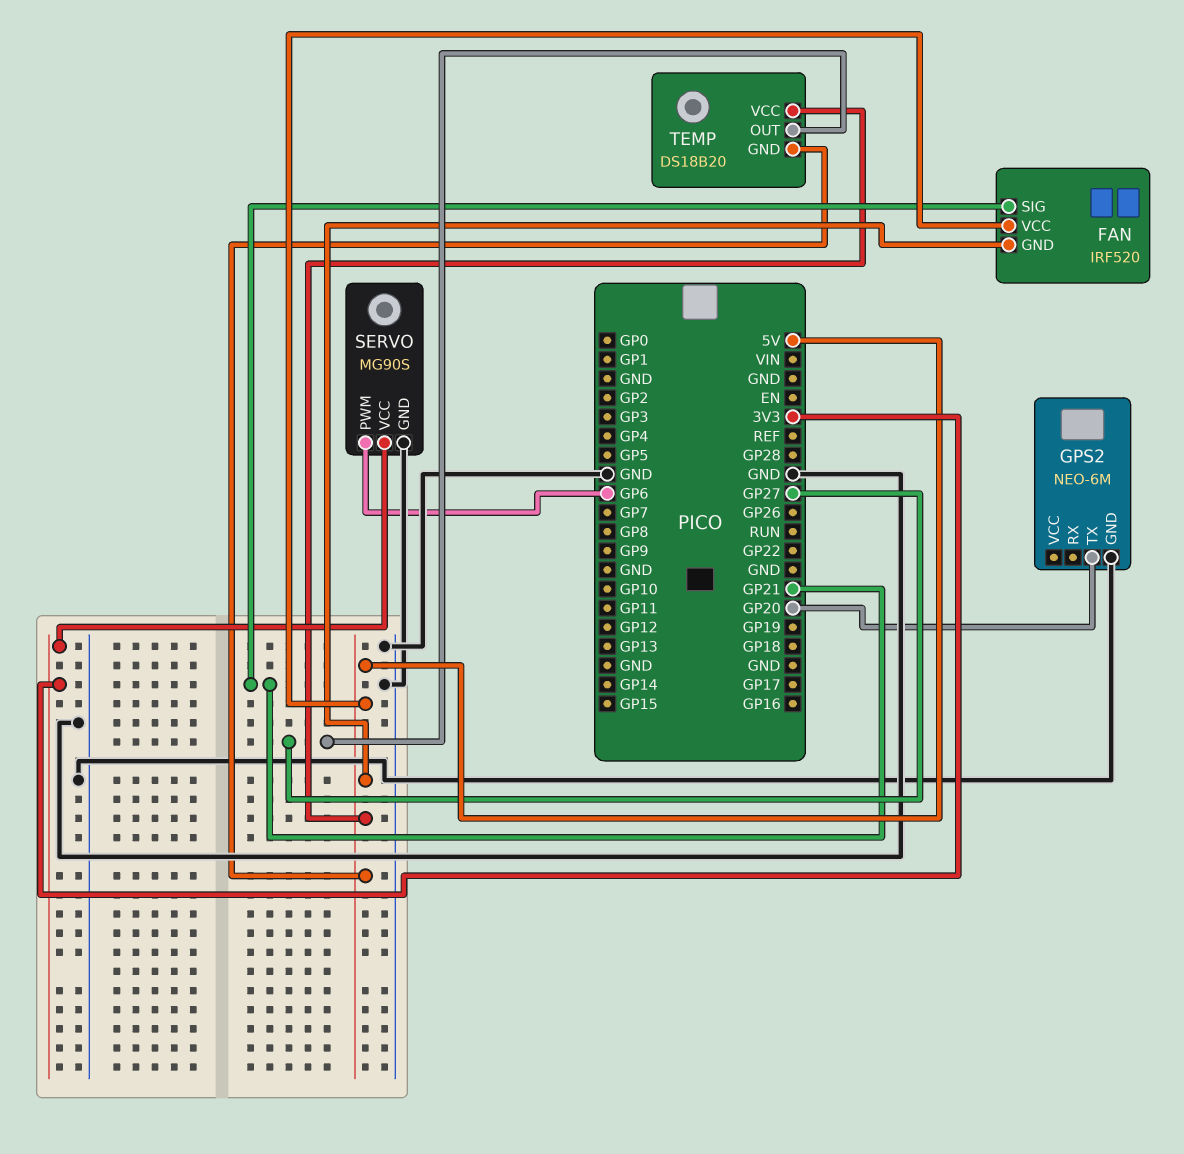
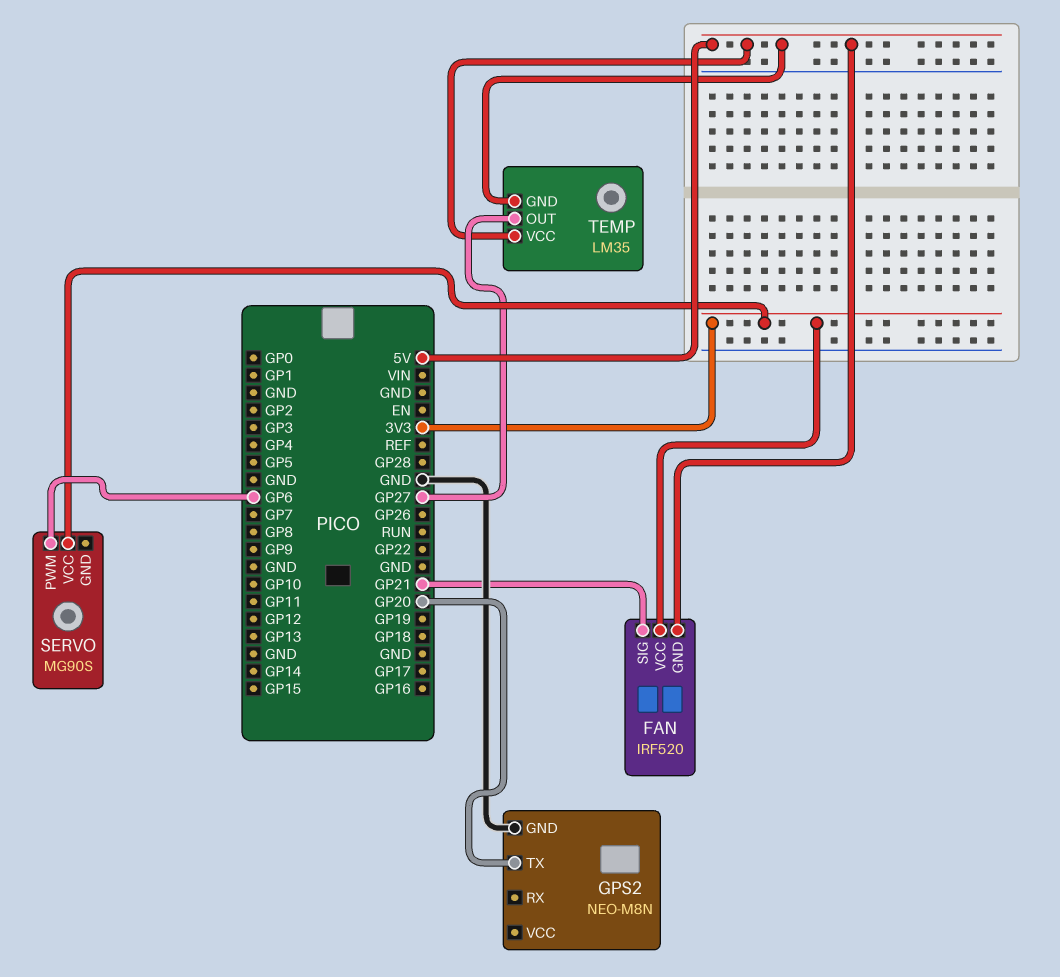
FAN pin VCC: 5V -> 3V3
GPS2: NEO-6M -> NEO-M8N
SERVO pin GND: GND -> none
TEMP: DS18B20 -> LM35

